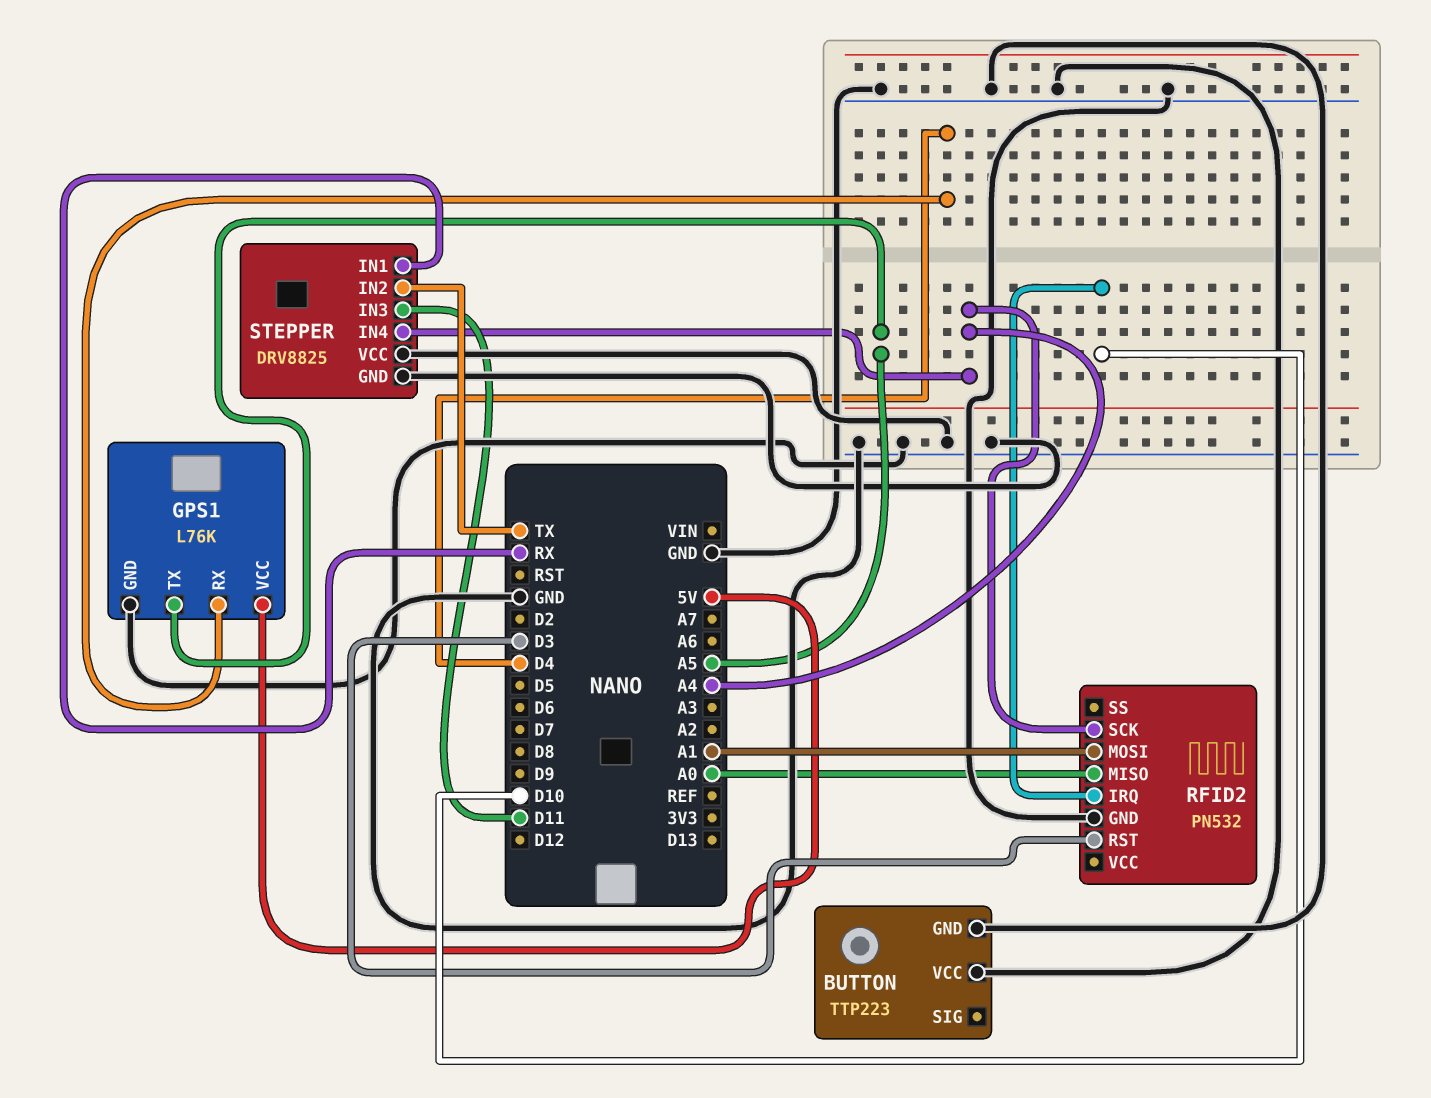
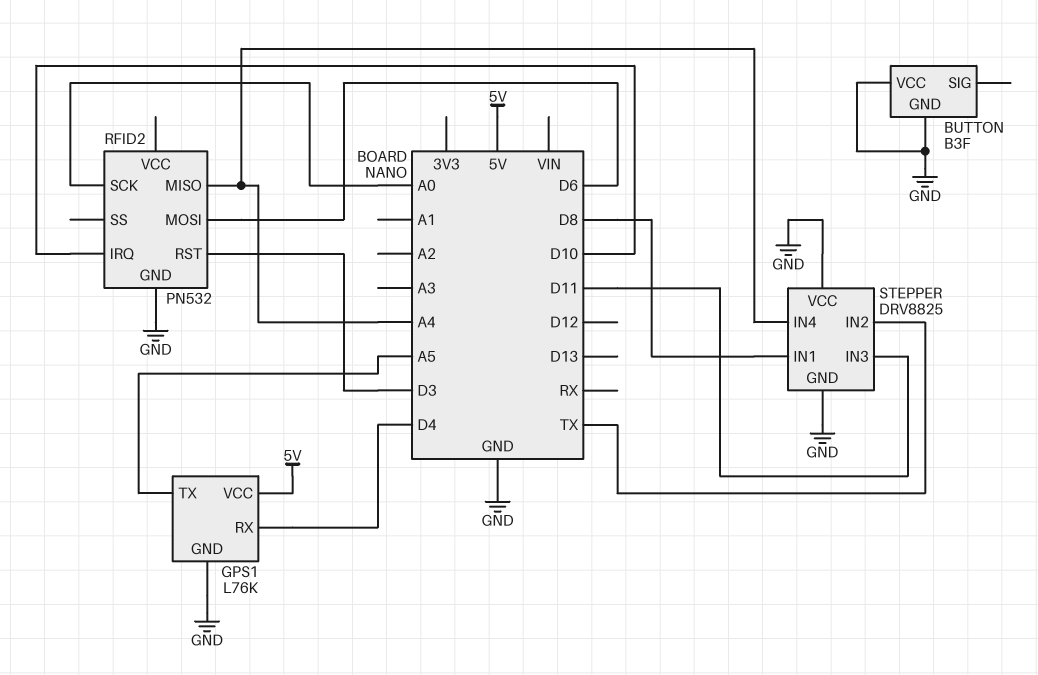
BUTTON: TTP223 -> B3F
RFID2 pin MISO: A0 -> A4
RFID2 pin MOSI: A1 -> D6
RFID2 pin SCK: A4 -> A0
STEPPER pin IN1: RX -> D8

